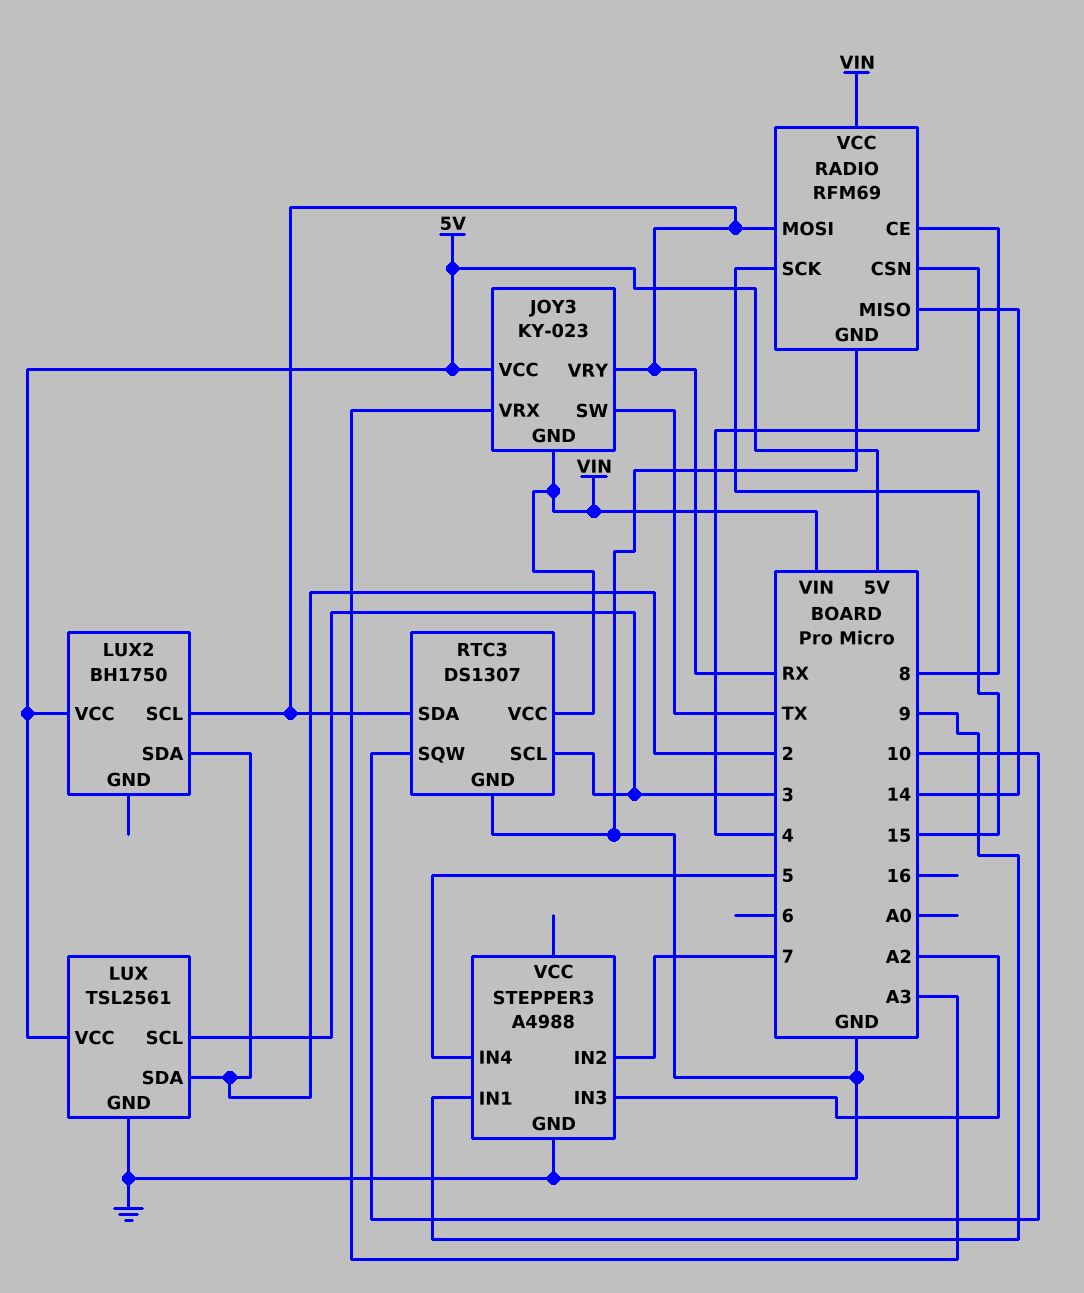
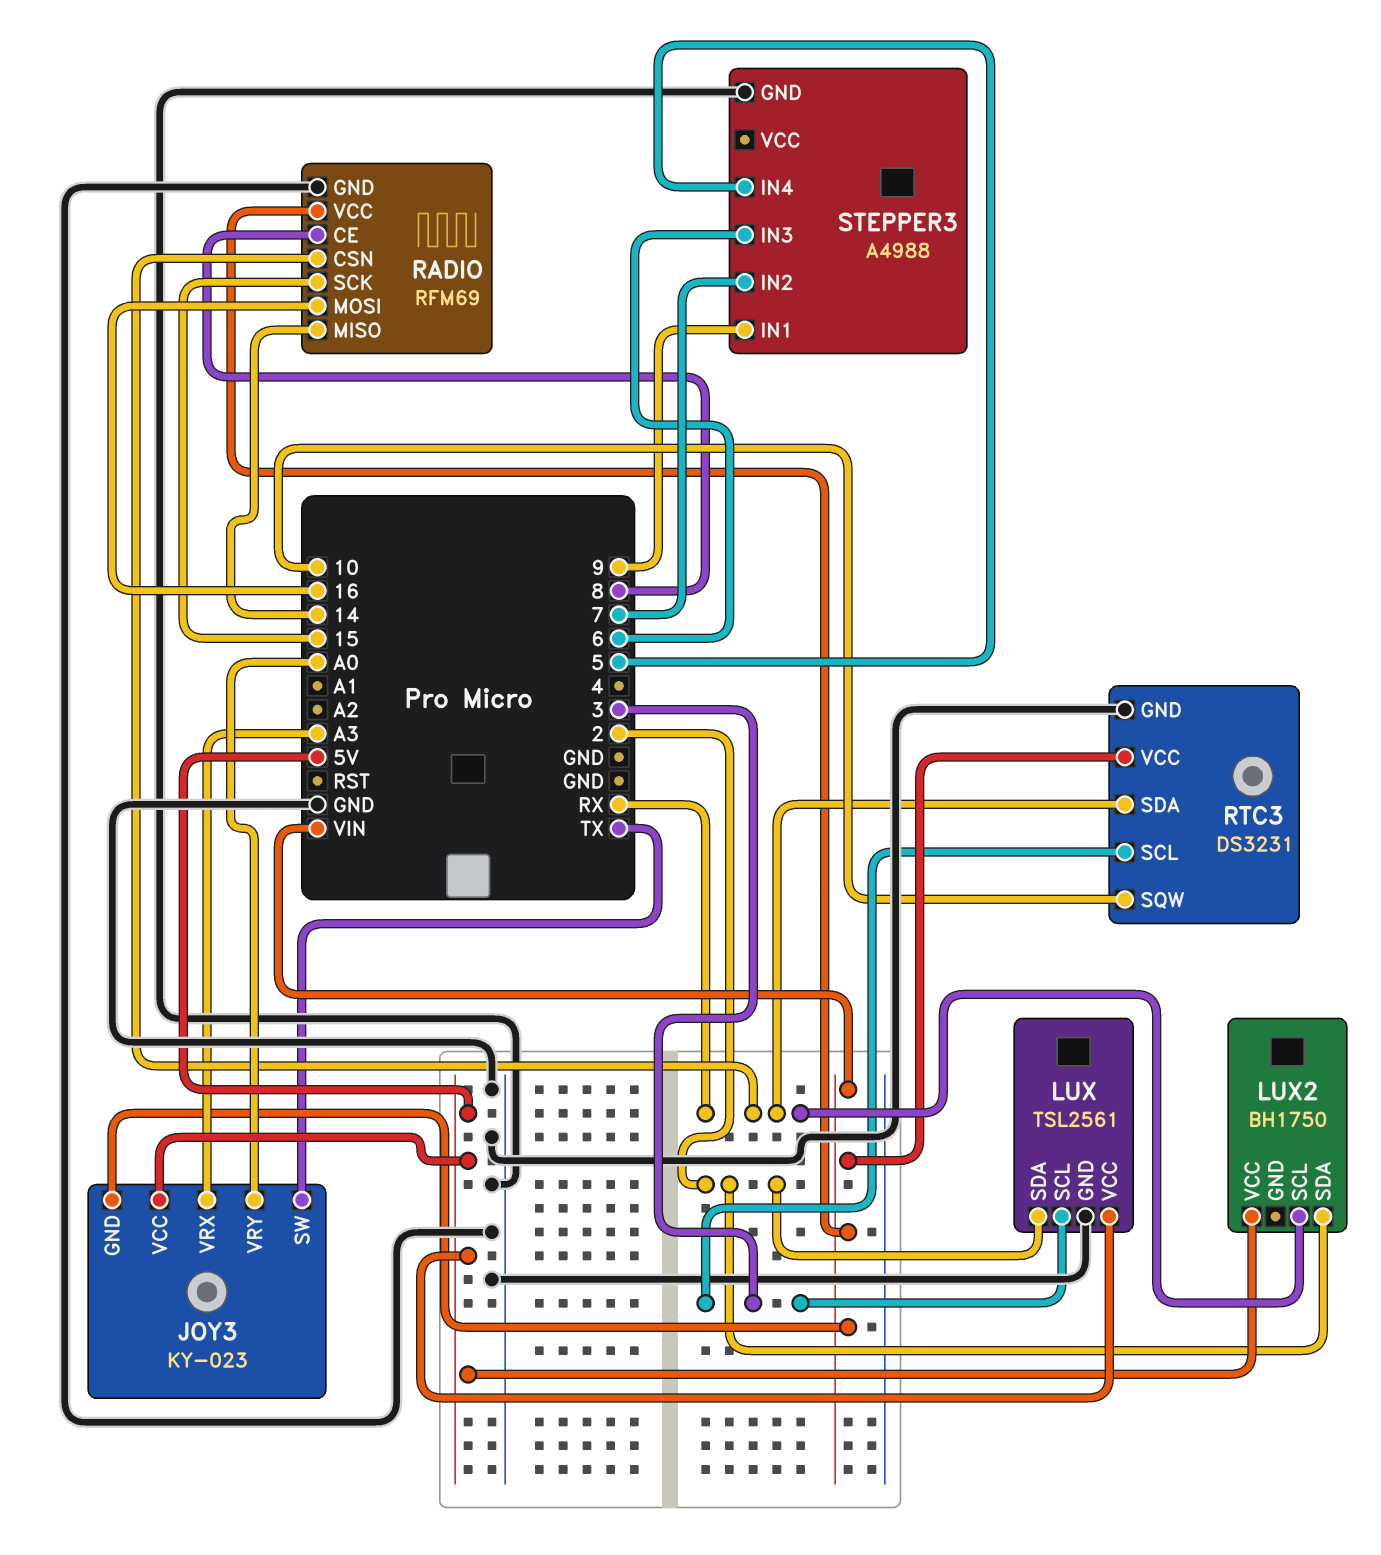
JOY3 pin VRY: RX -> A0
RADIO pin CSN: 4 -> RX
RADIO pin MOSI: RX -> 16
RTC3: DS1307 -> DS3231
STEPPER3 pin IN3: A2 -> 6

